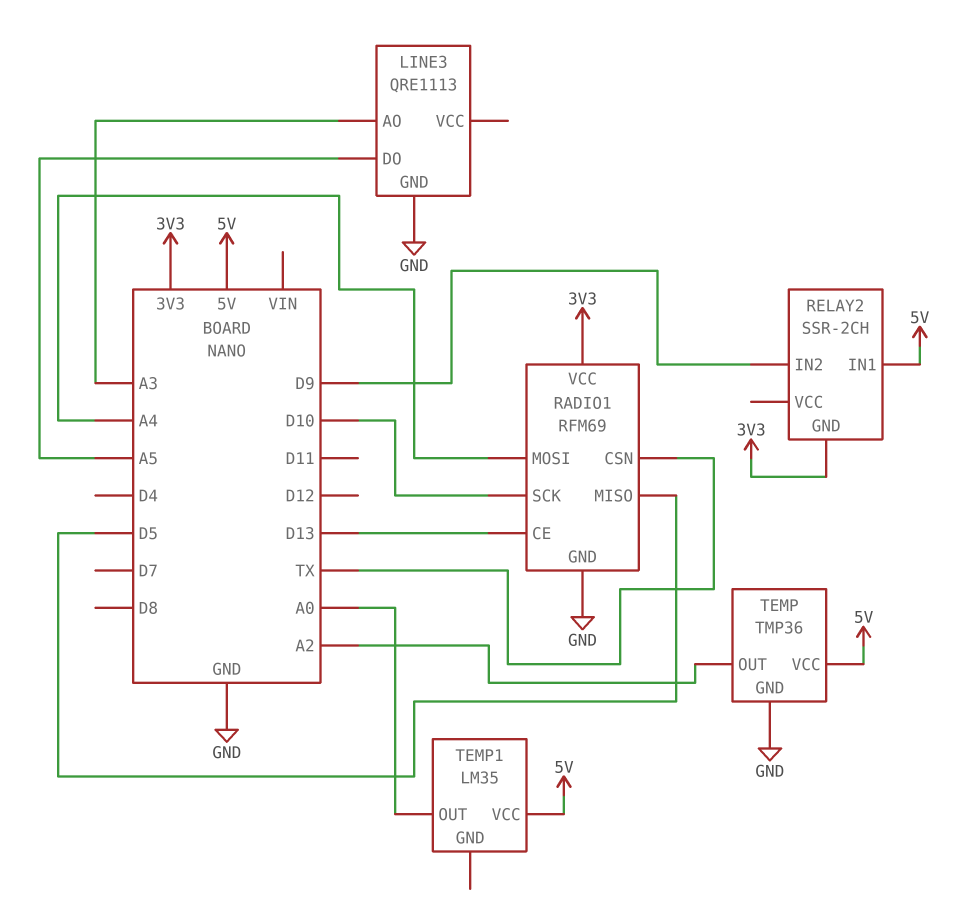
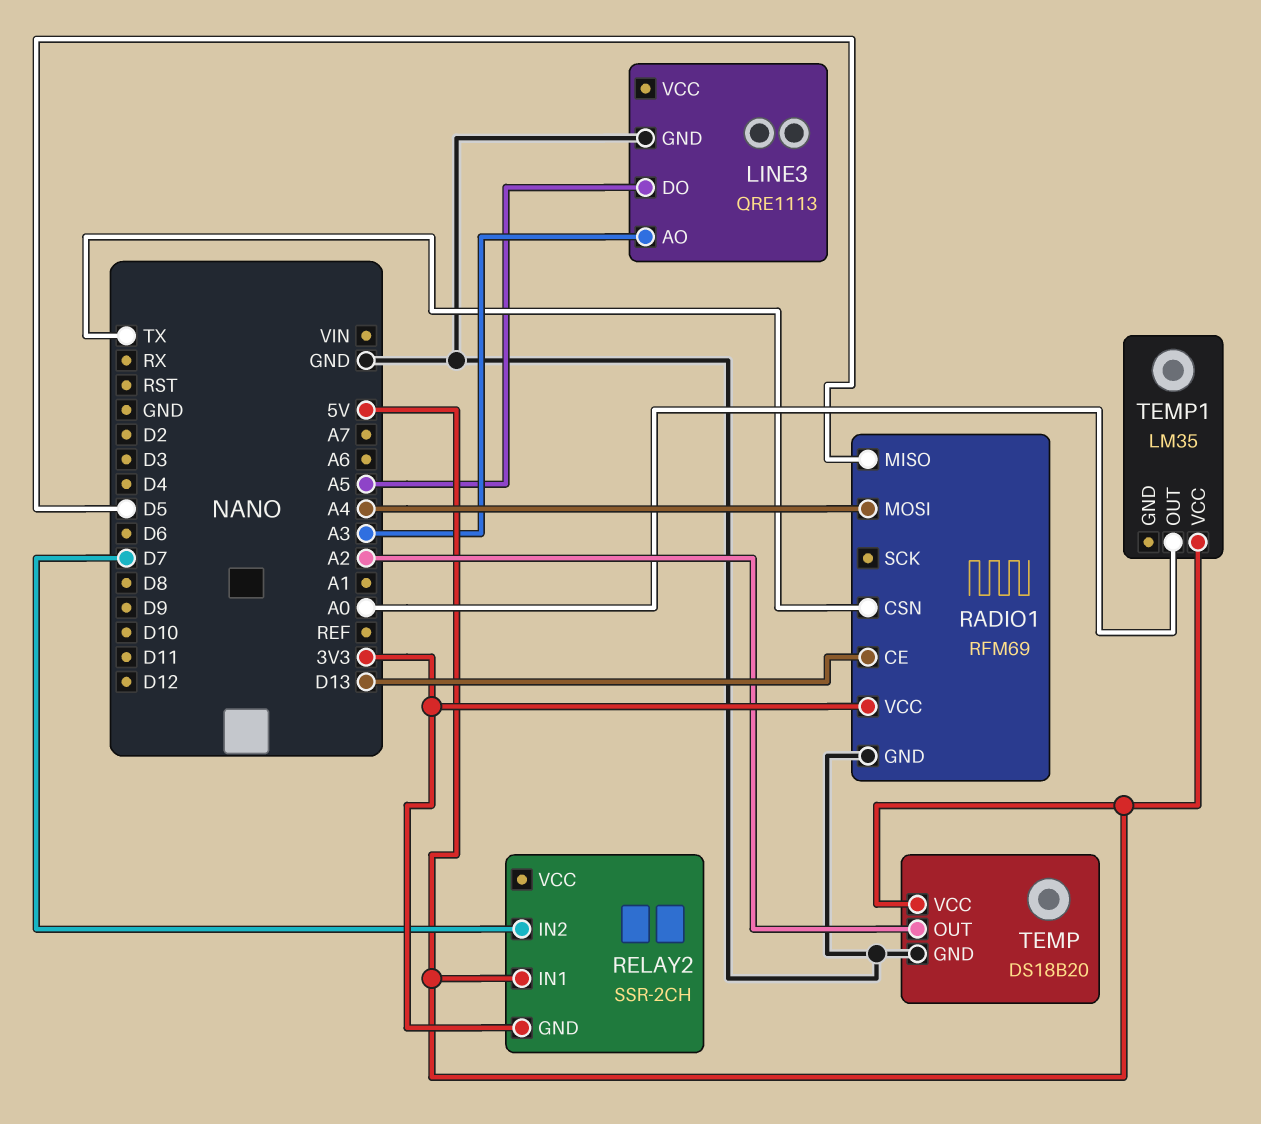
RADIO1 pin SCK: D10 -> none
RELAY2 pin IN2: D9 -> D7
TEMP: TMP36 -> DS18B20

